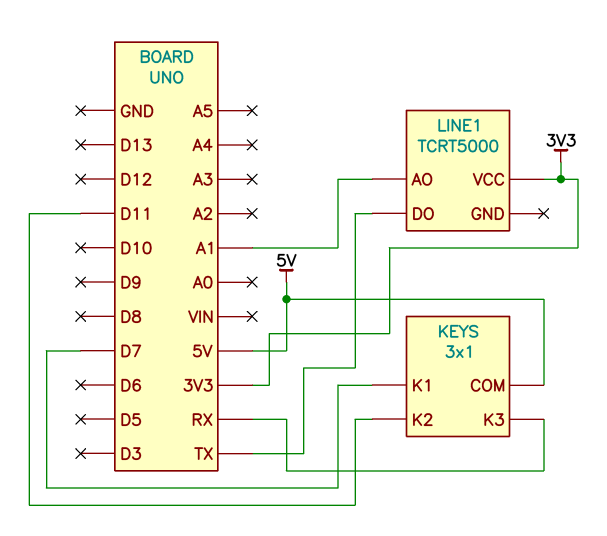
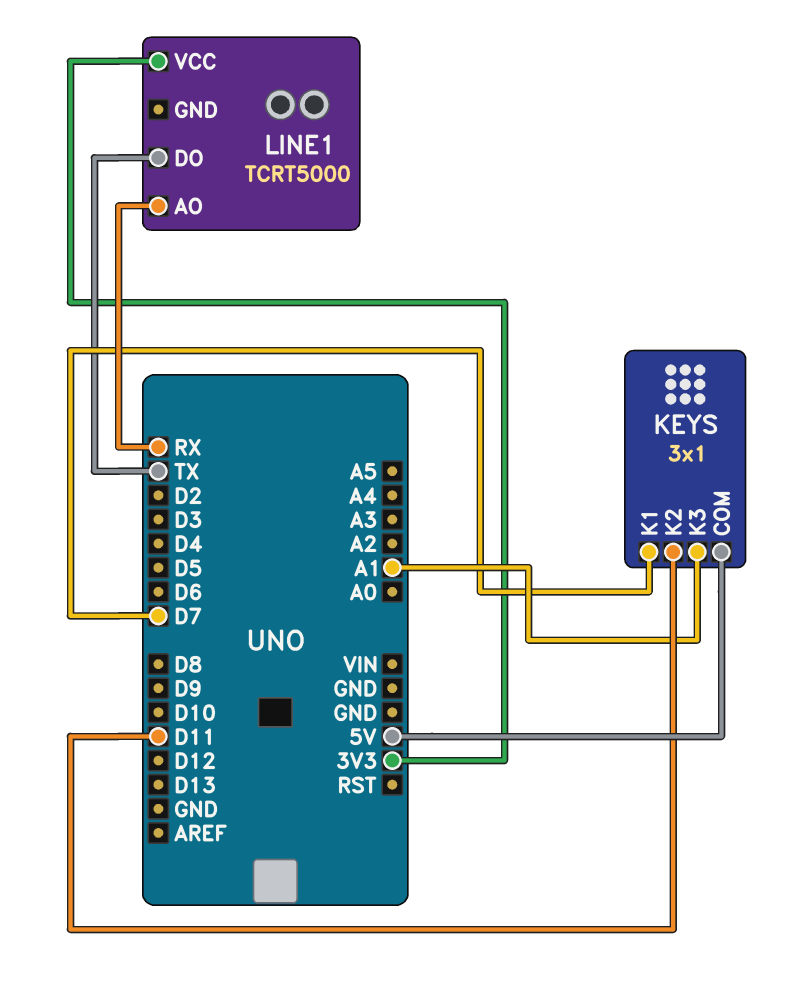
KEYS pin K3: RX -> A1
LINE1 pin AO: A1 -> RX

